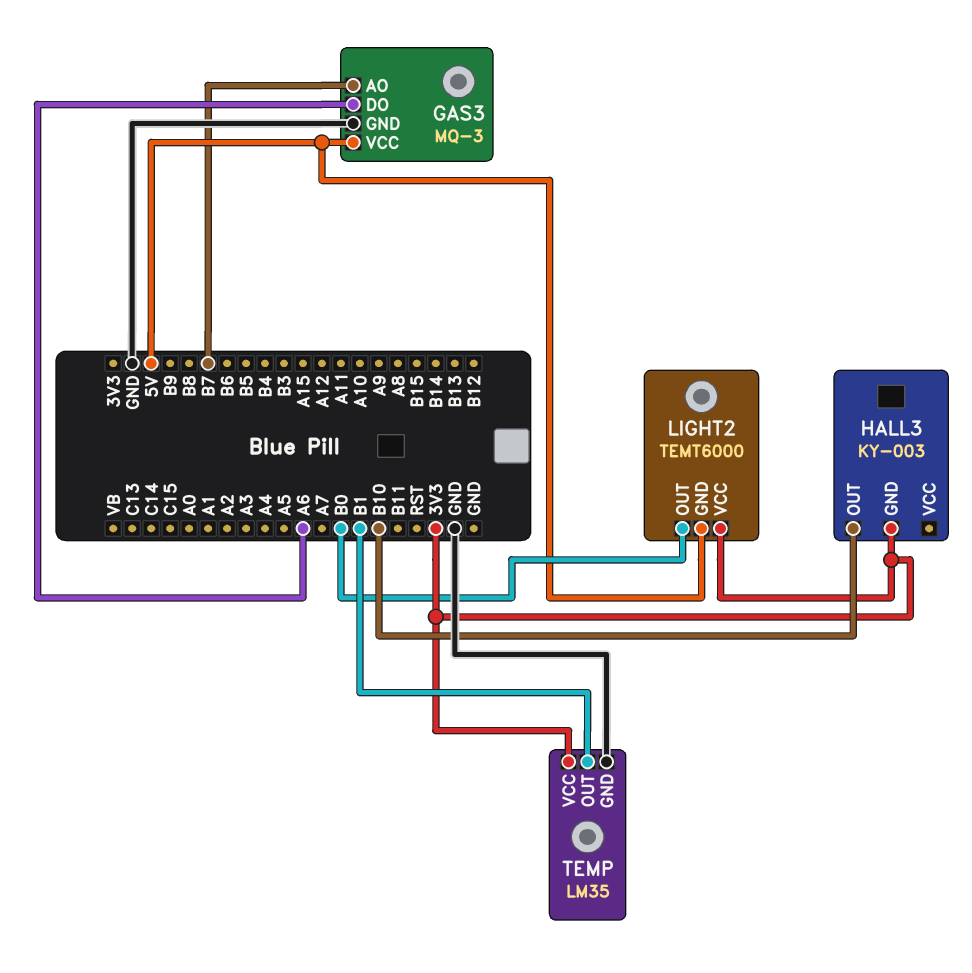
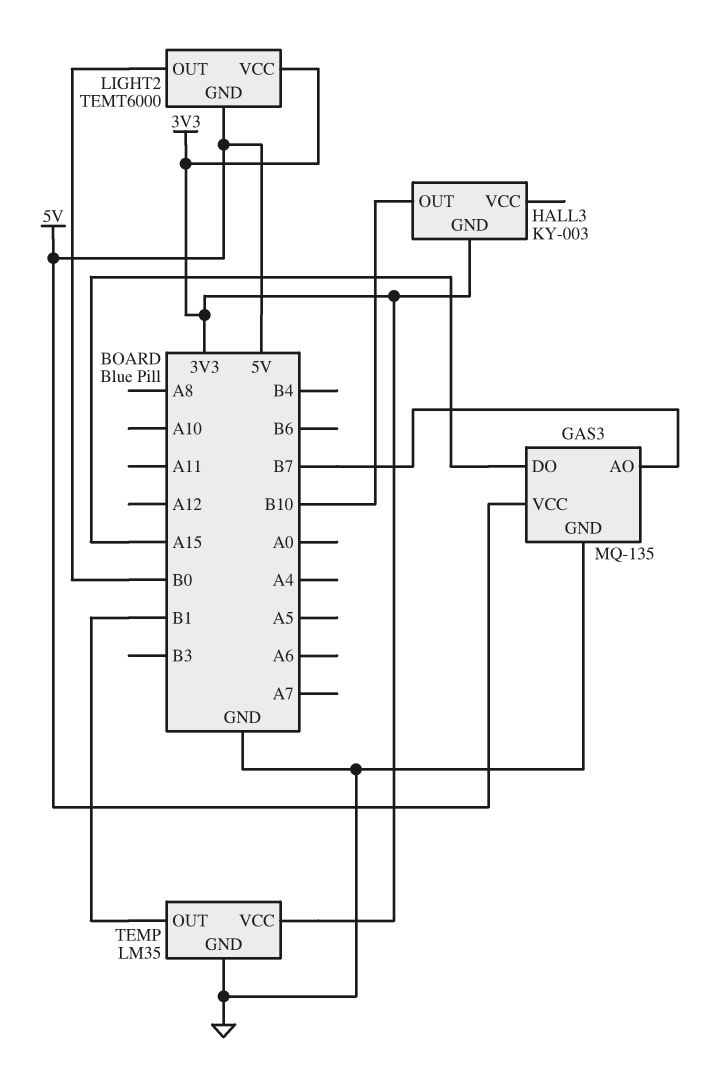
GAS3: MQ-3 -> MQ-135
GAS3 pin DO: A6 -> A15

